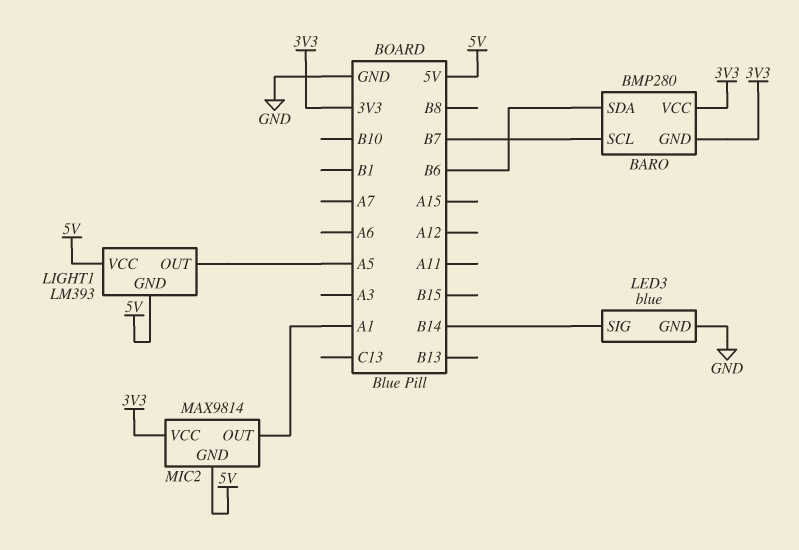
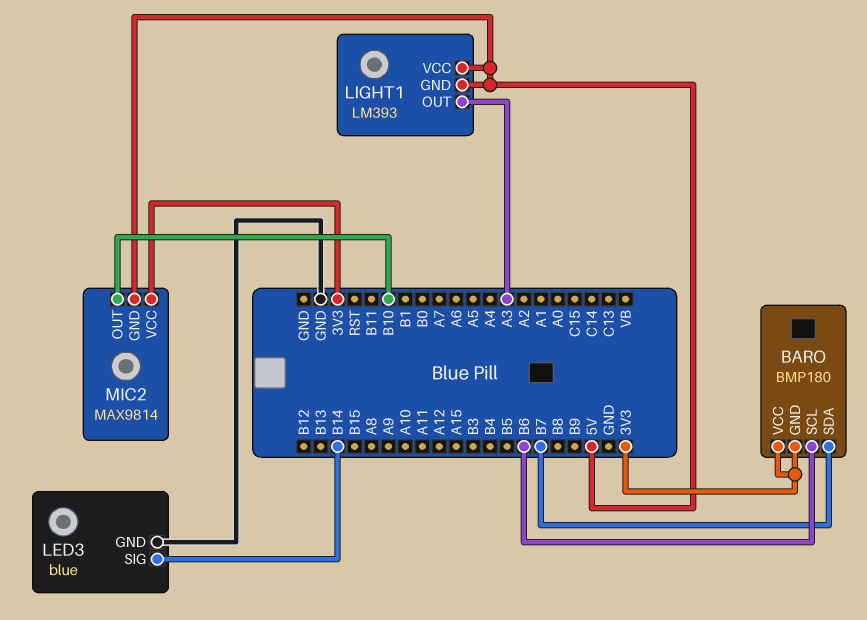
BARO: BMP280 -> BMP180
BARO pin SCL: B7 -> B6
BARO pin SDA: B6 -> B7
LIGHT1 pin OUT: A5 -> A3
MIC2 pin OUT: A1 -> B10

